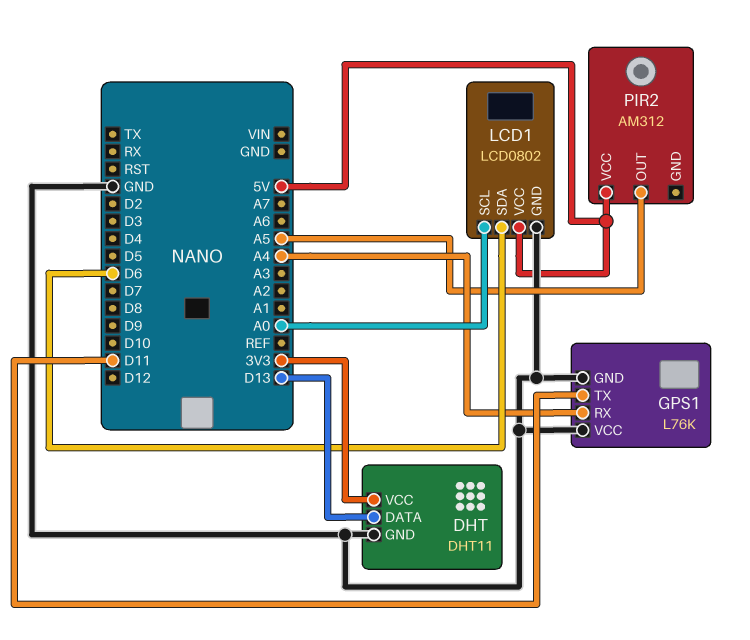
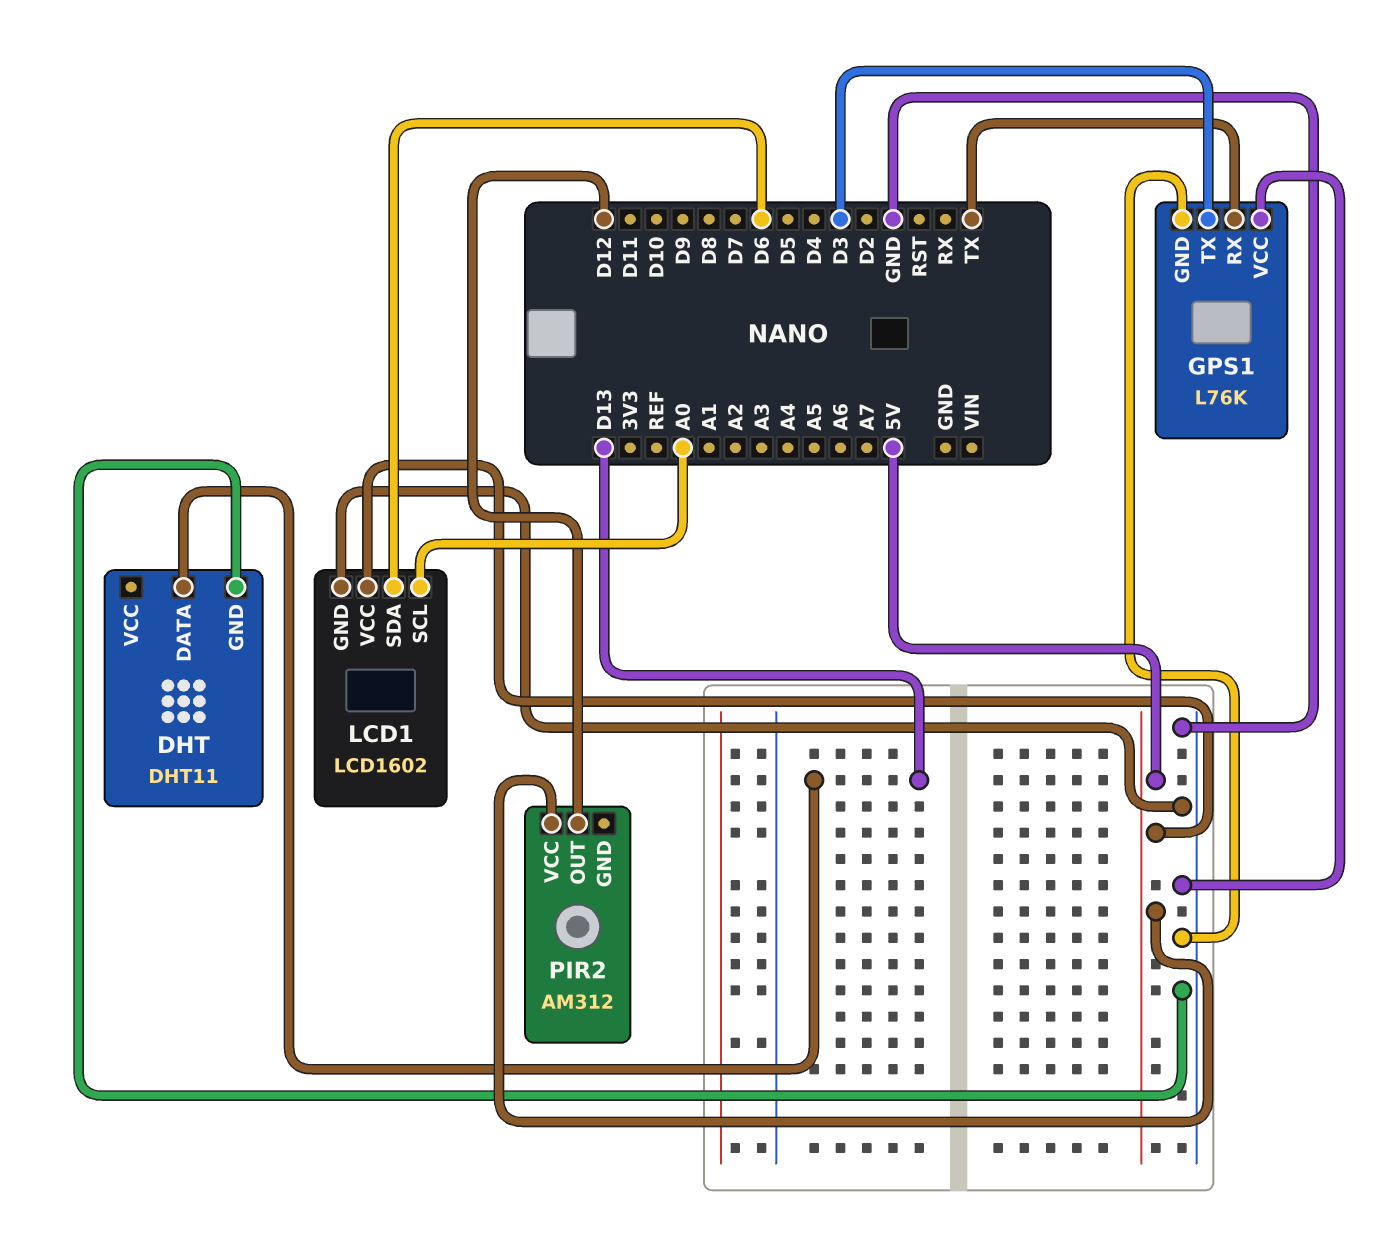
DHT pin VCC: 3V3 -> none
GPS1 pin RX: A4 -> TX
GPS1 pin TX: D11 -> D3
LCD1: LCD0802 -> LCD1602
PIR2 pin OUT: A5 -> D12

